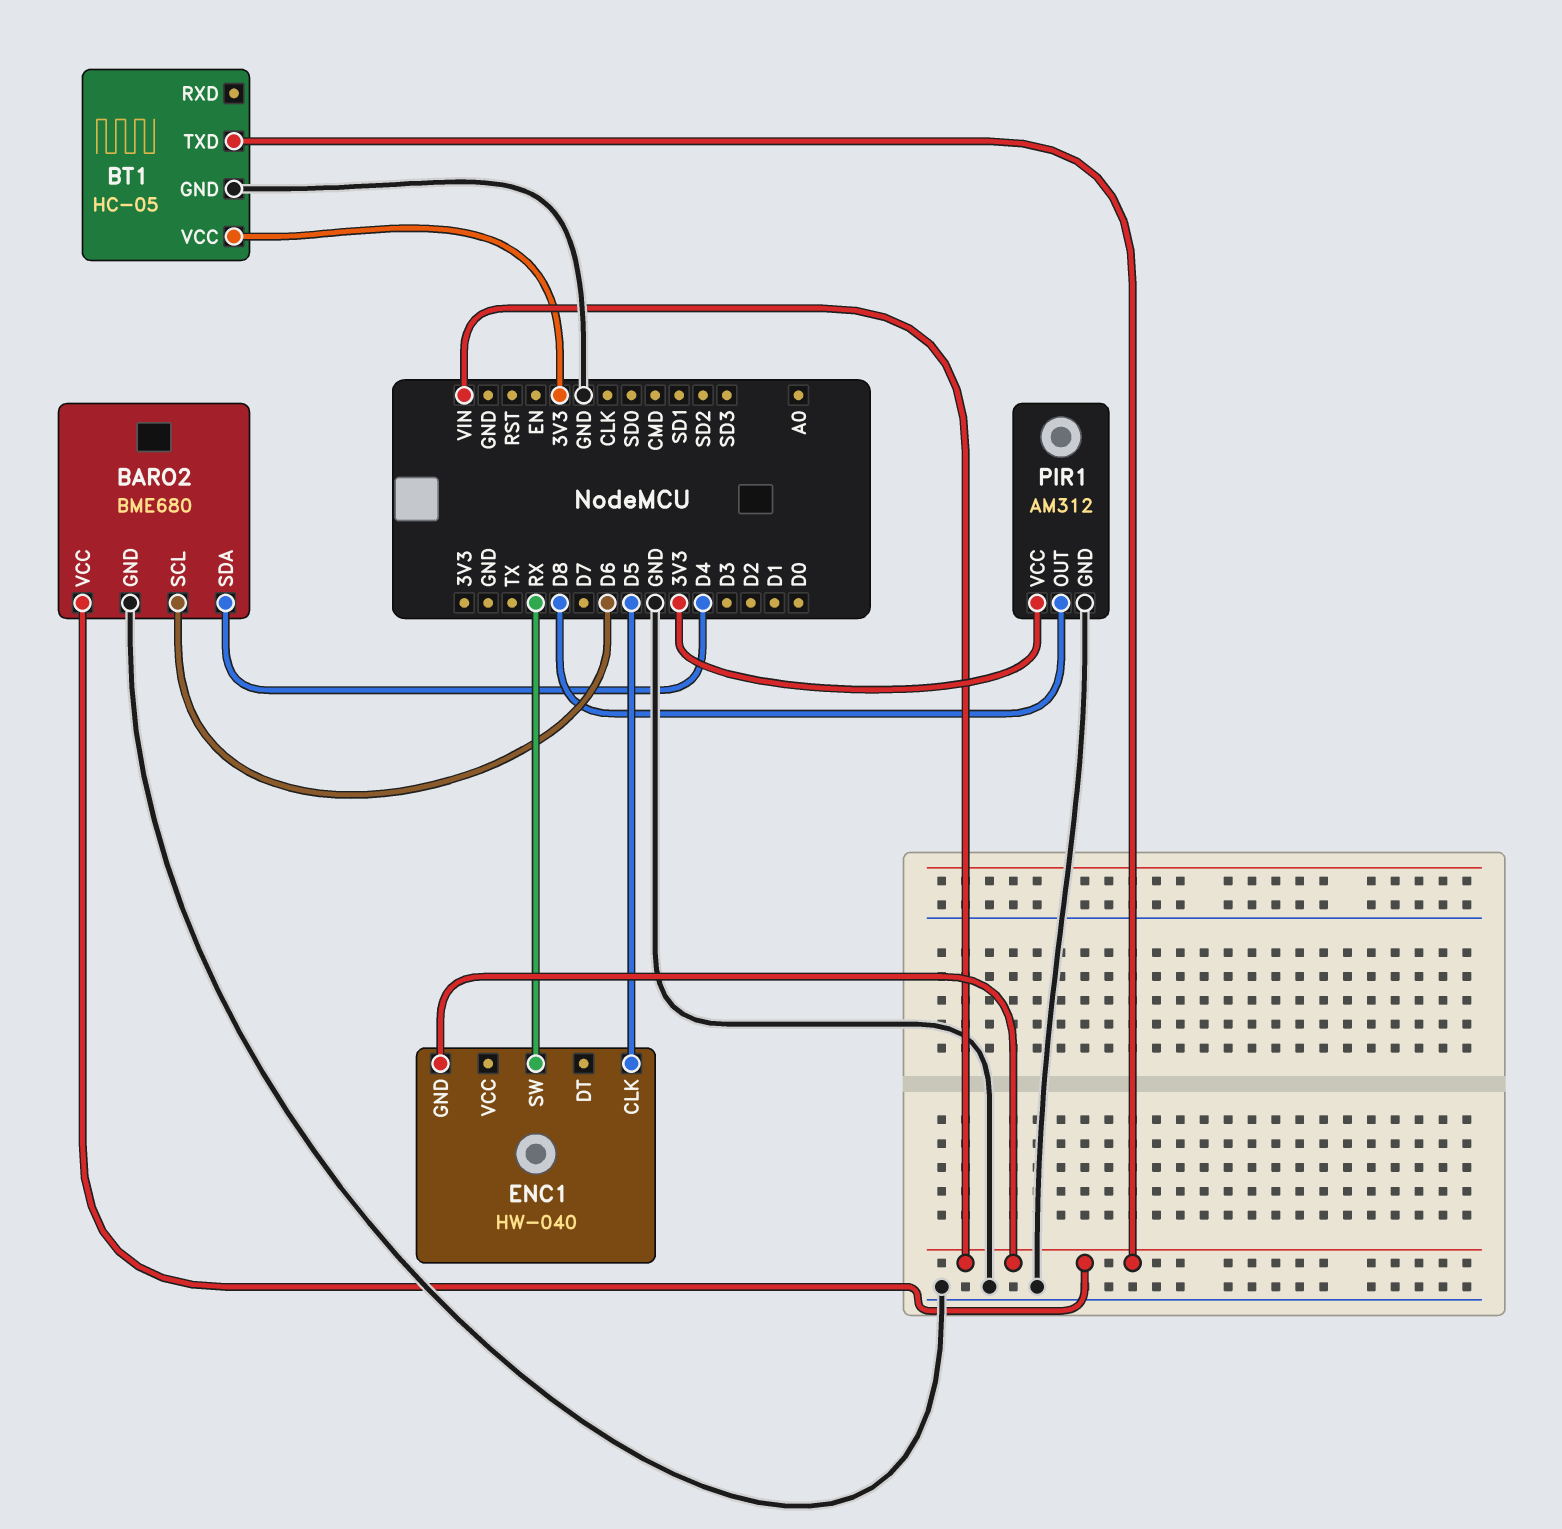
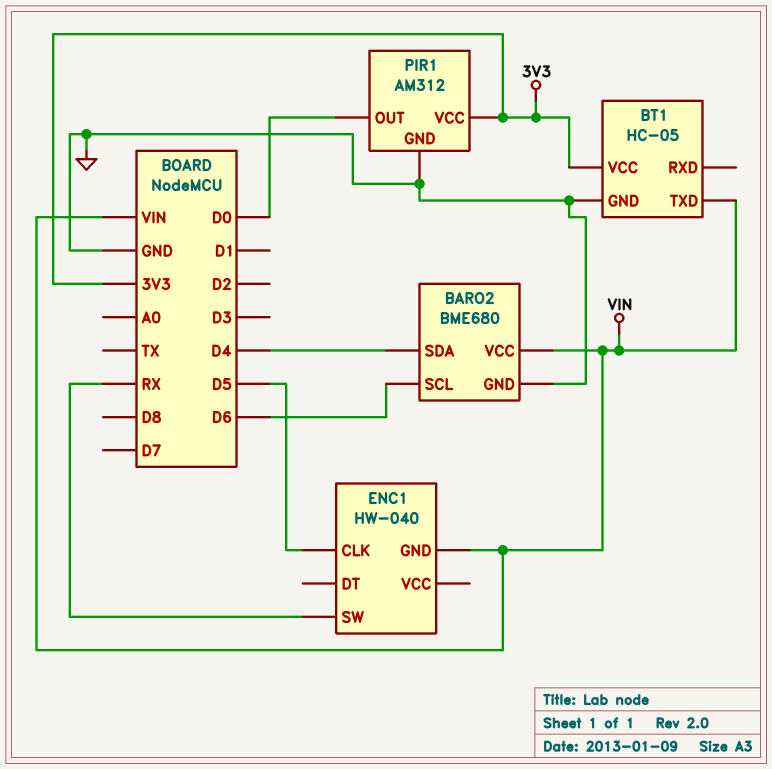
PIR1 pin OUT: D8 -> D0

